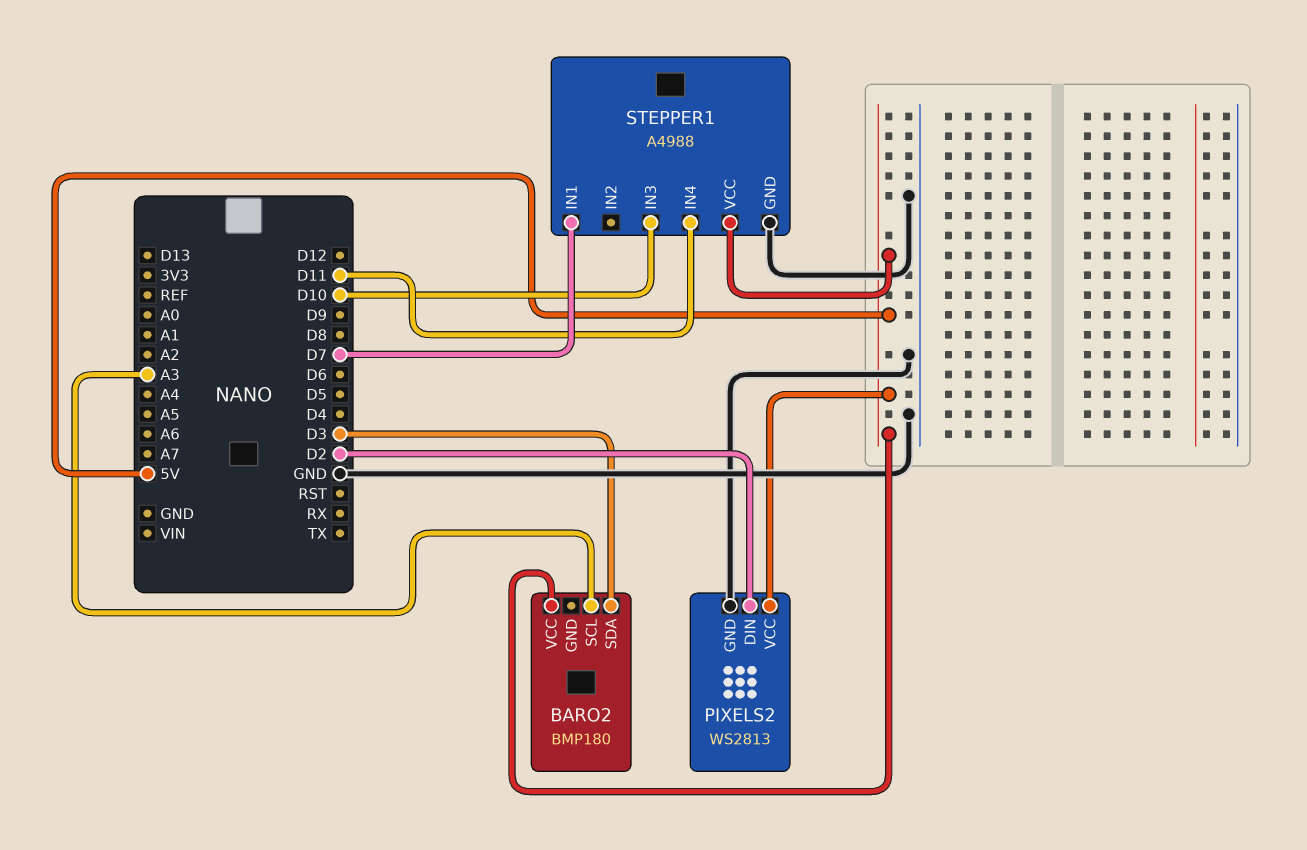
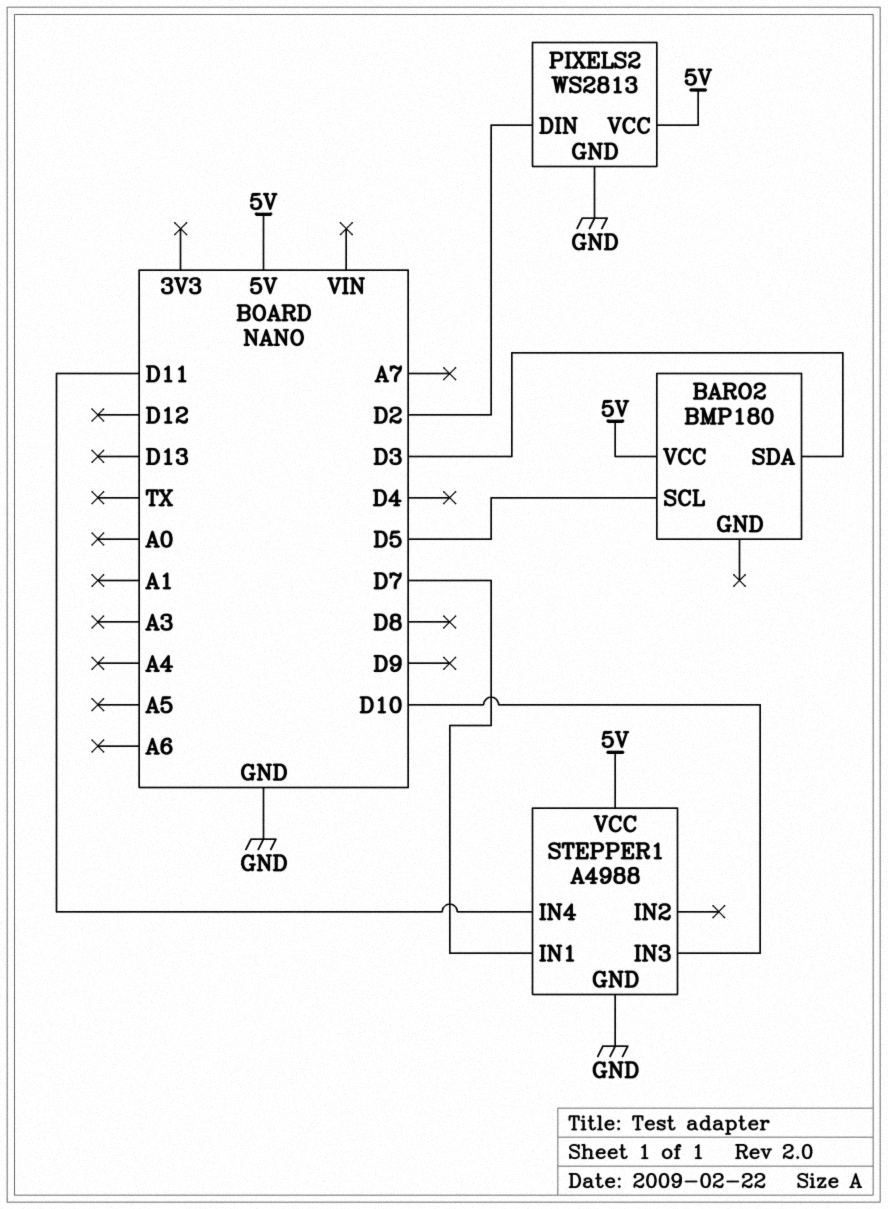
BARO2 pin SCL: A3 -> D5

